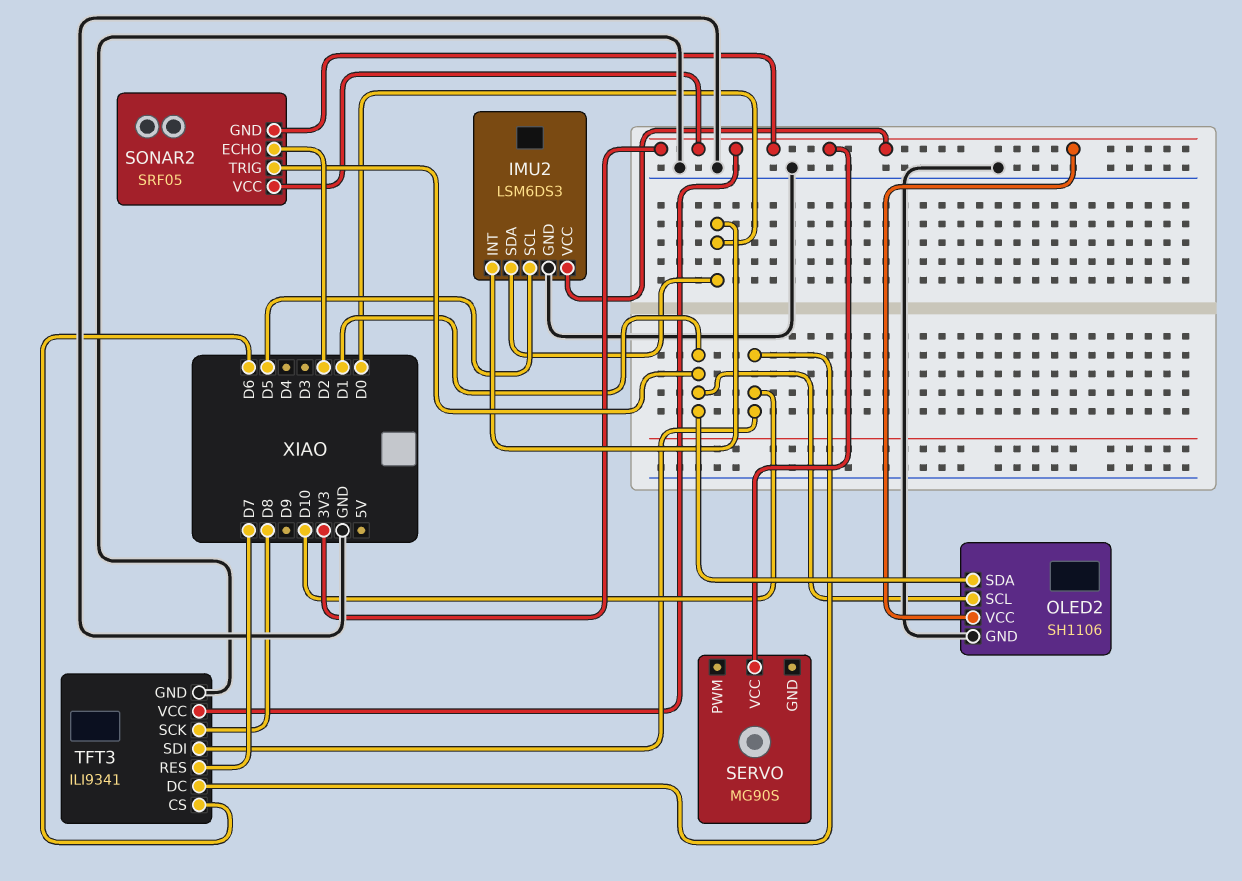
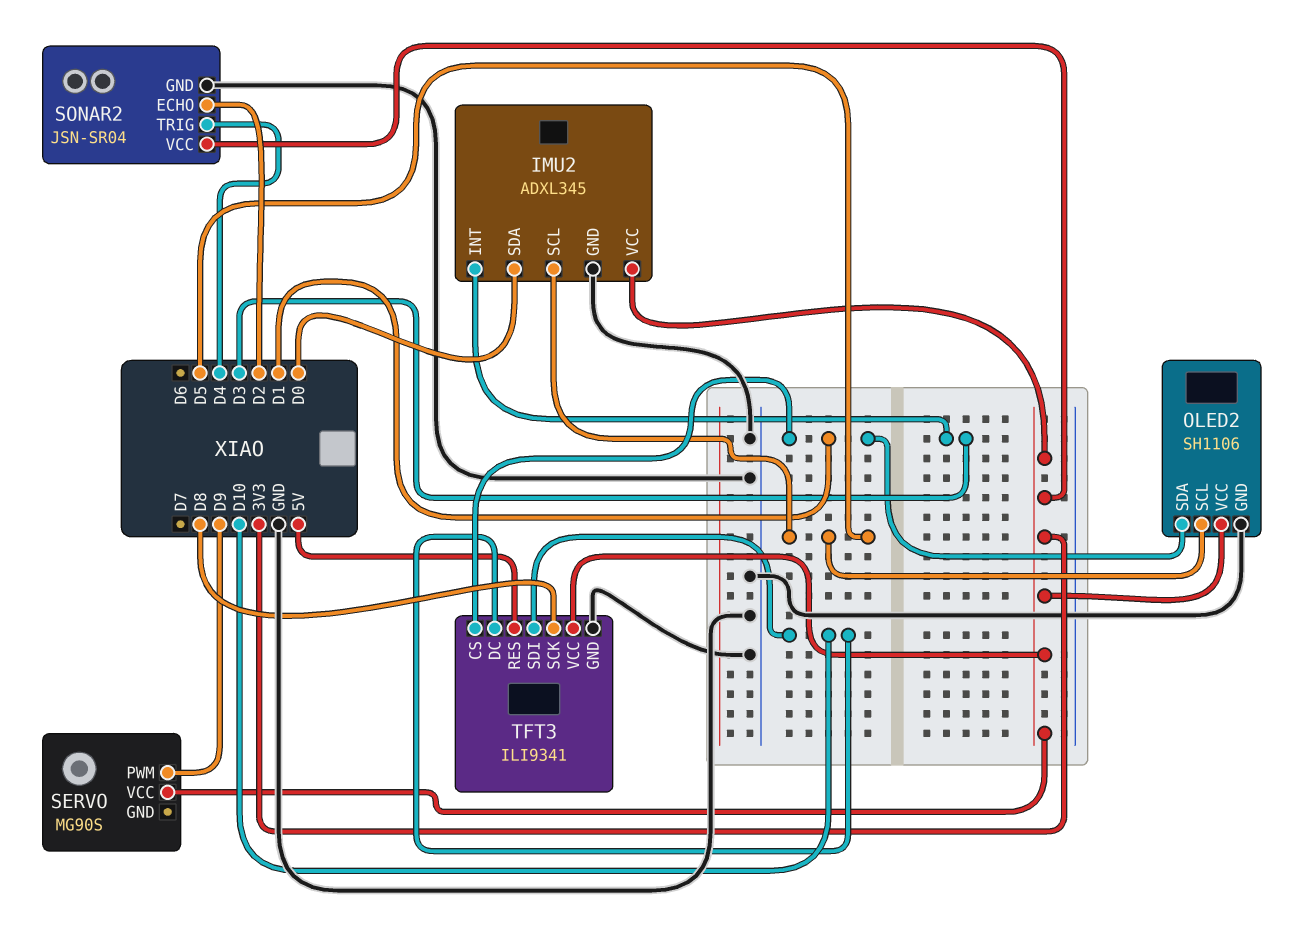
IMU2: LSM6DS3 -> ADXL345
IMU2 pin INT: D0 -> D3
OLED2 pin SCL: D1 -> D5
SERVO pin PWM: none -> D9
SONAR2: SRF05 -> JSN-SR04
SONAR2 pin GND: 3V3 -> GND
SONAR2 pin TRIG: D1 -> D4
TFT3 pin CS: D6 -> D1
TFT3 pin RES: D7 -> 5V

